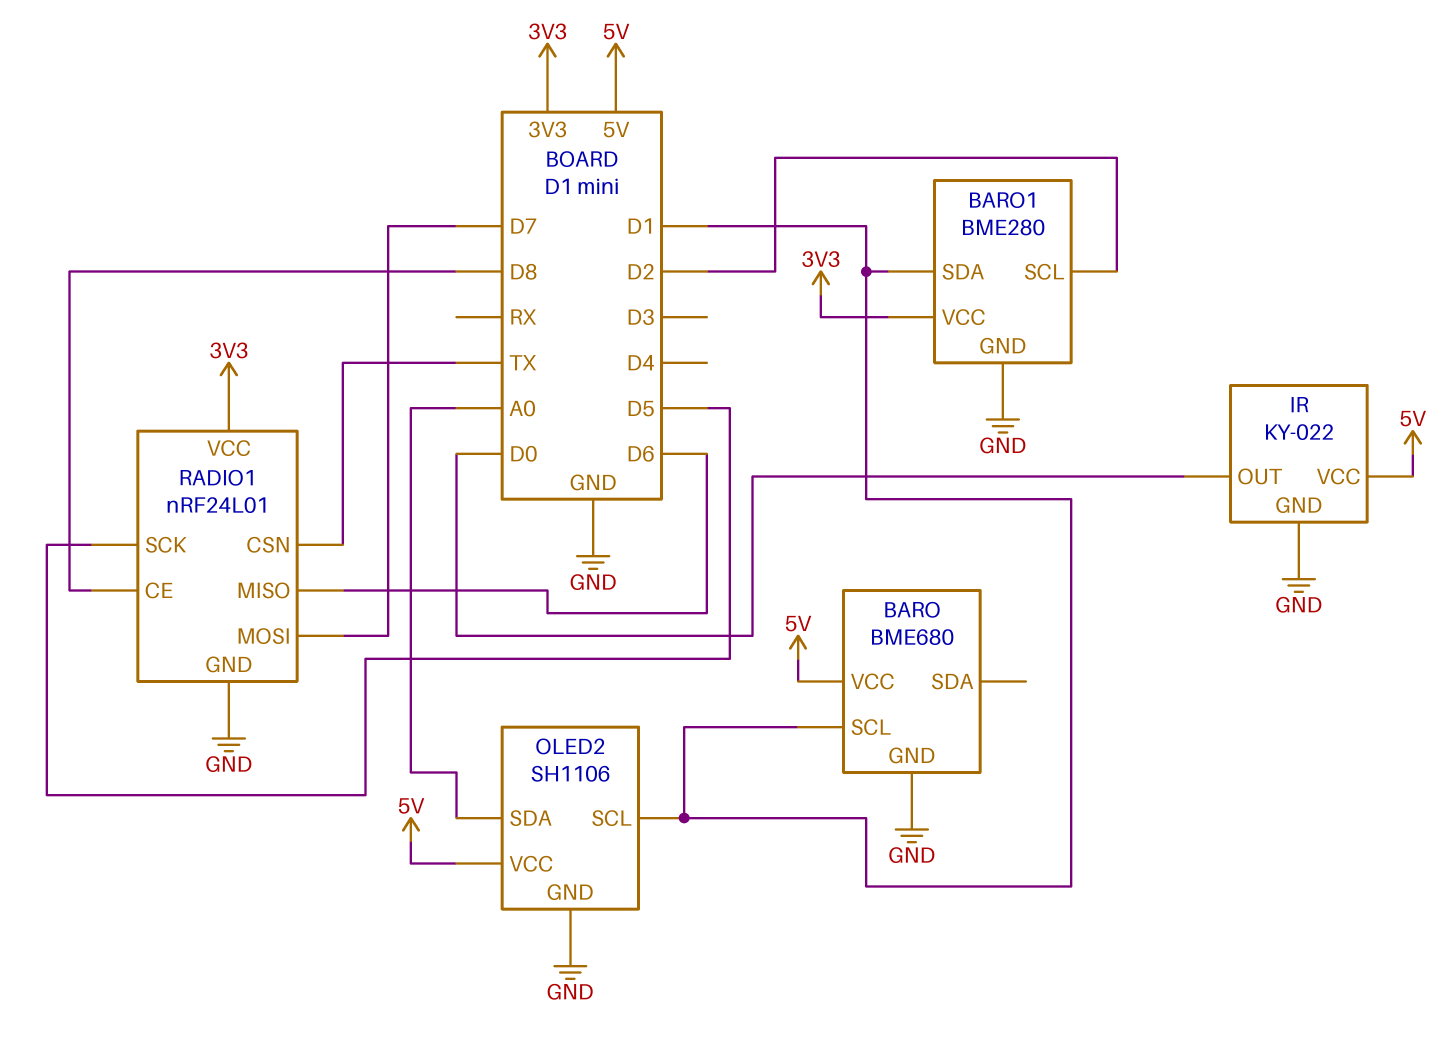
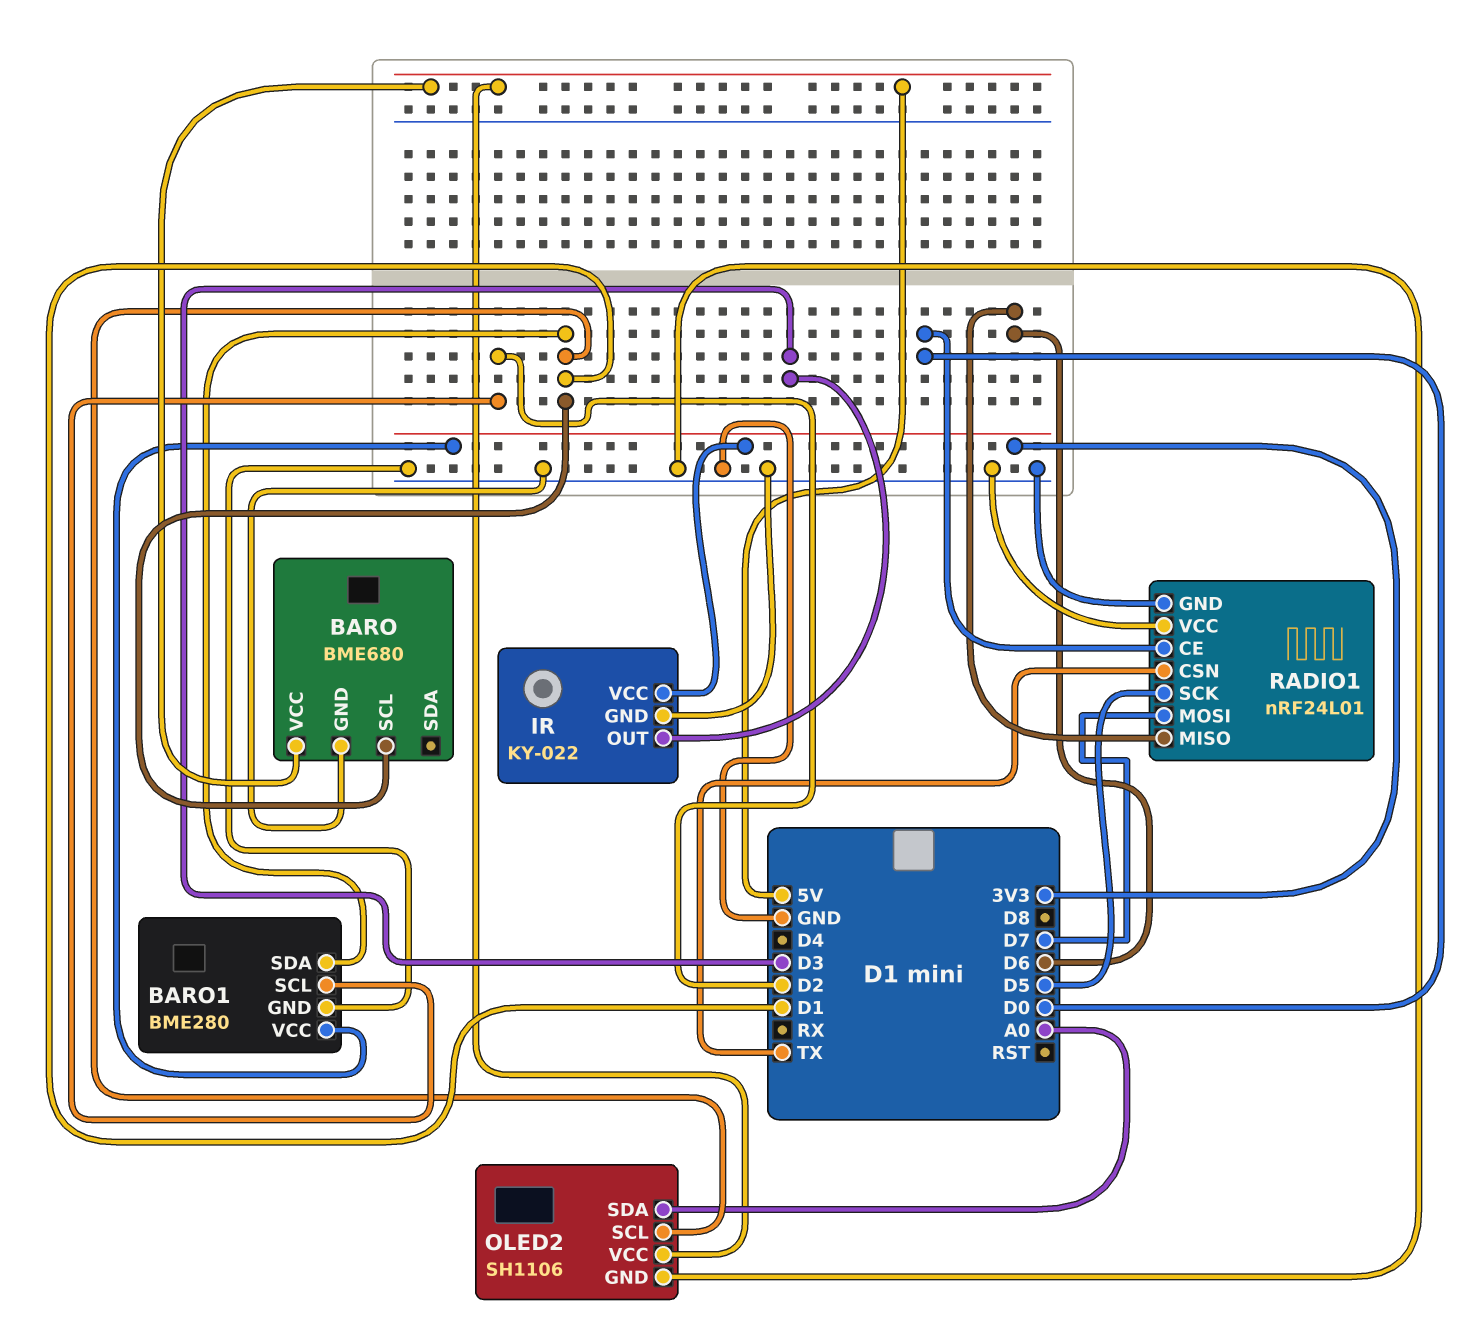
IR pin OUT: D0 -> D3
IR pin VCC: 5V -> 3V3
RADIO1 pin CE: D8 -> D0
RADIO1 pin VCC: 3V3 -> GND

